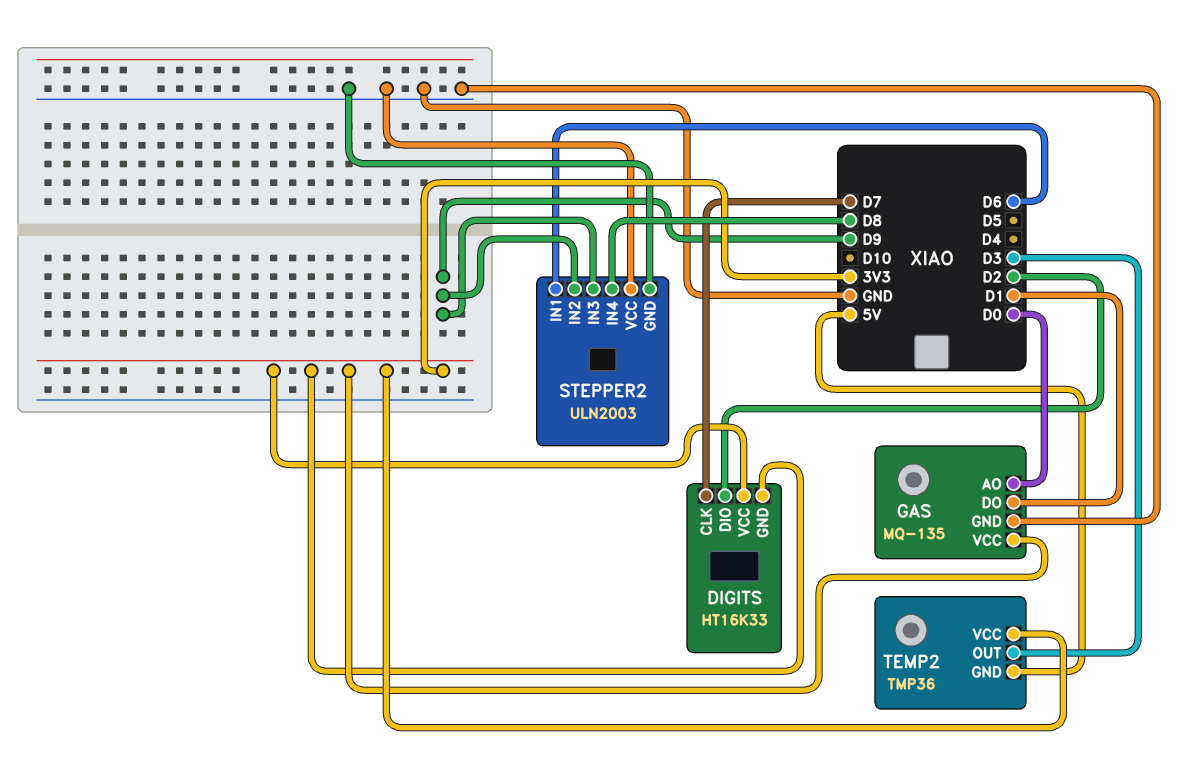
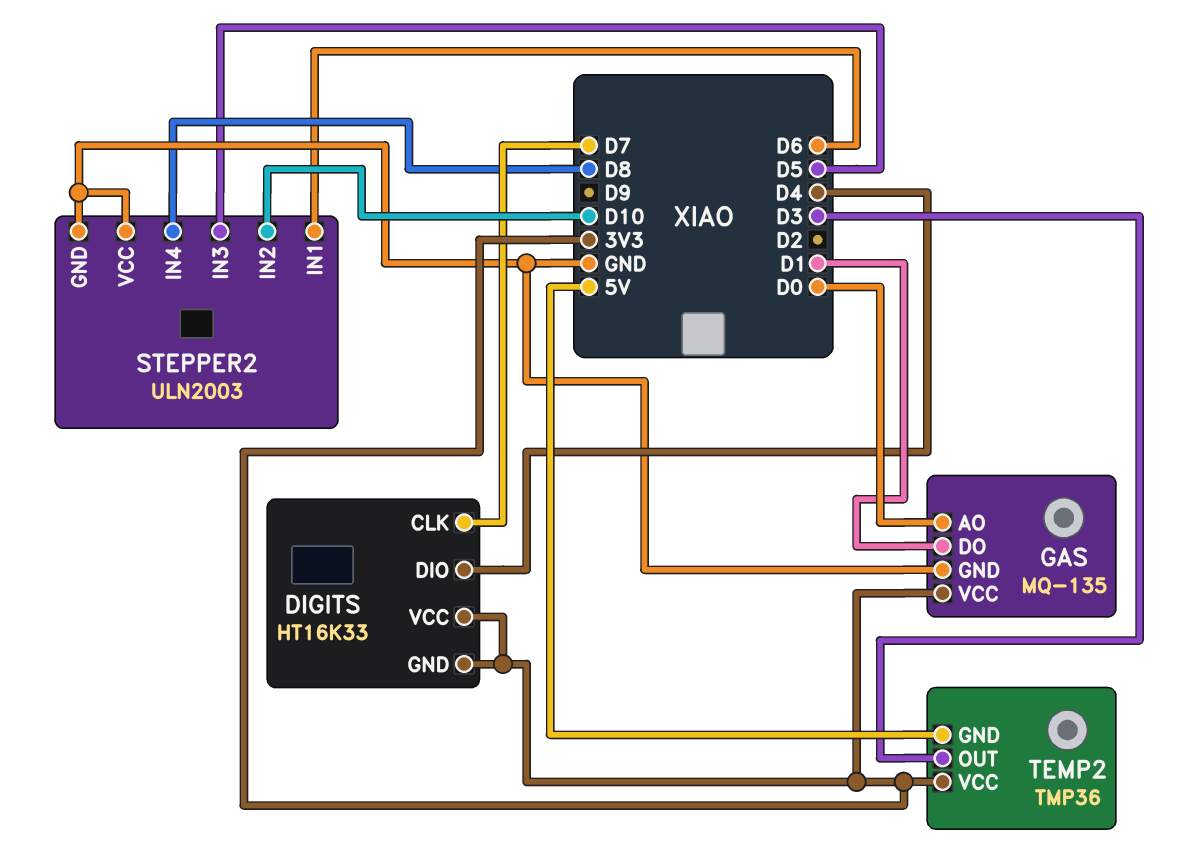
DIGITS pin DIO: D2 -> D4
STEPPER2 pin IN2: D9 -> D10
STEPPER2 pin IN3: D9 -> D5

